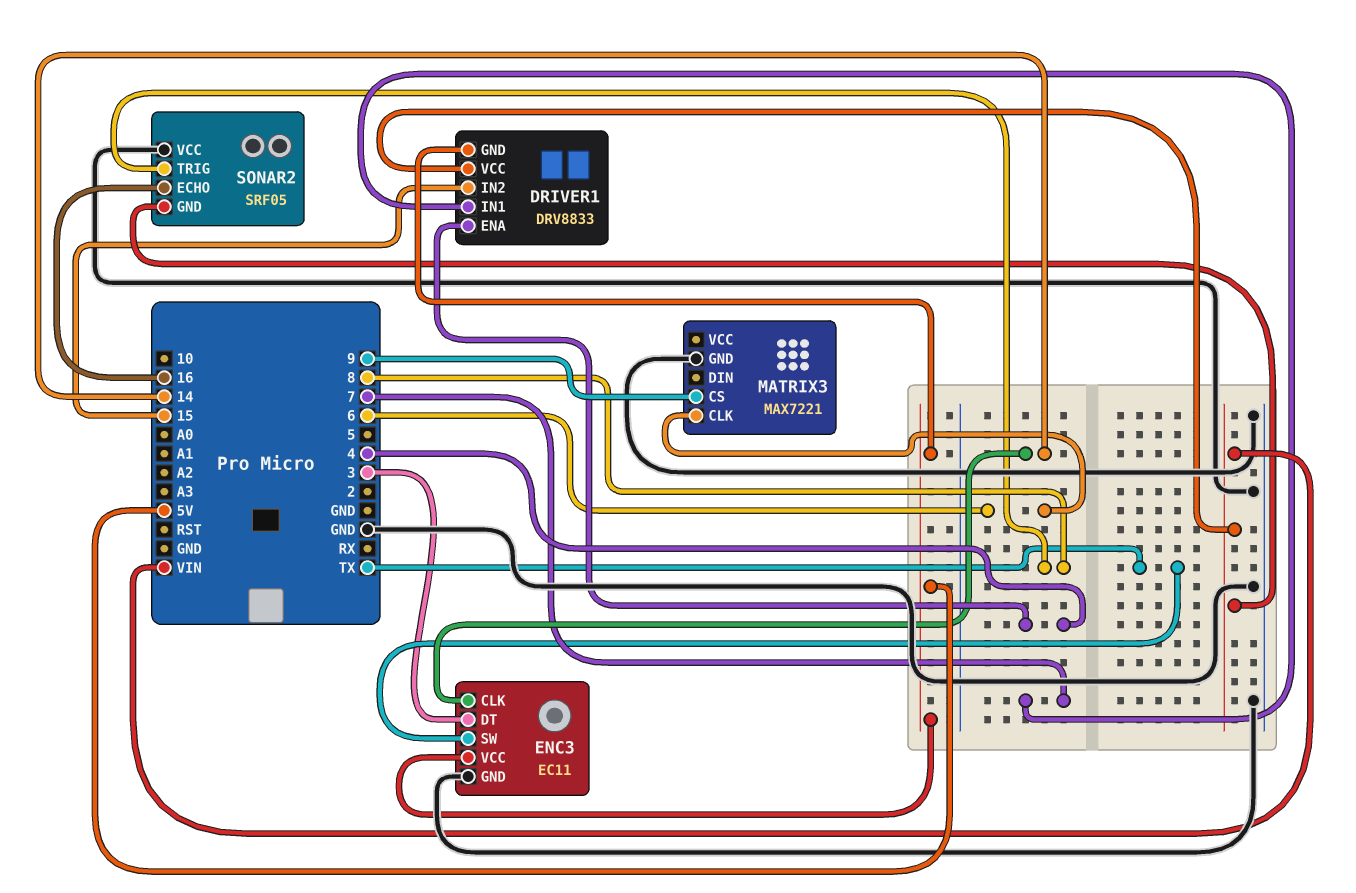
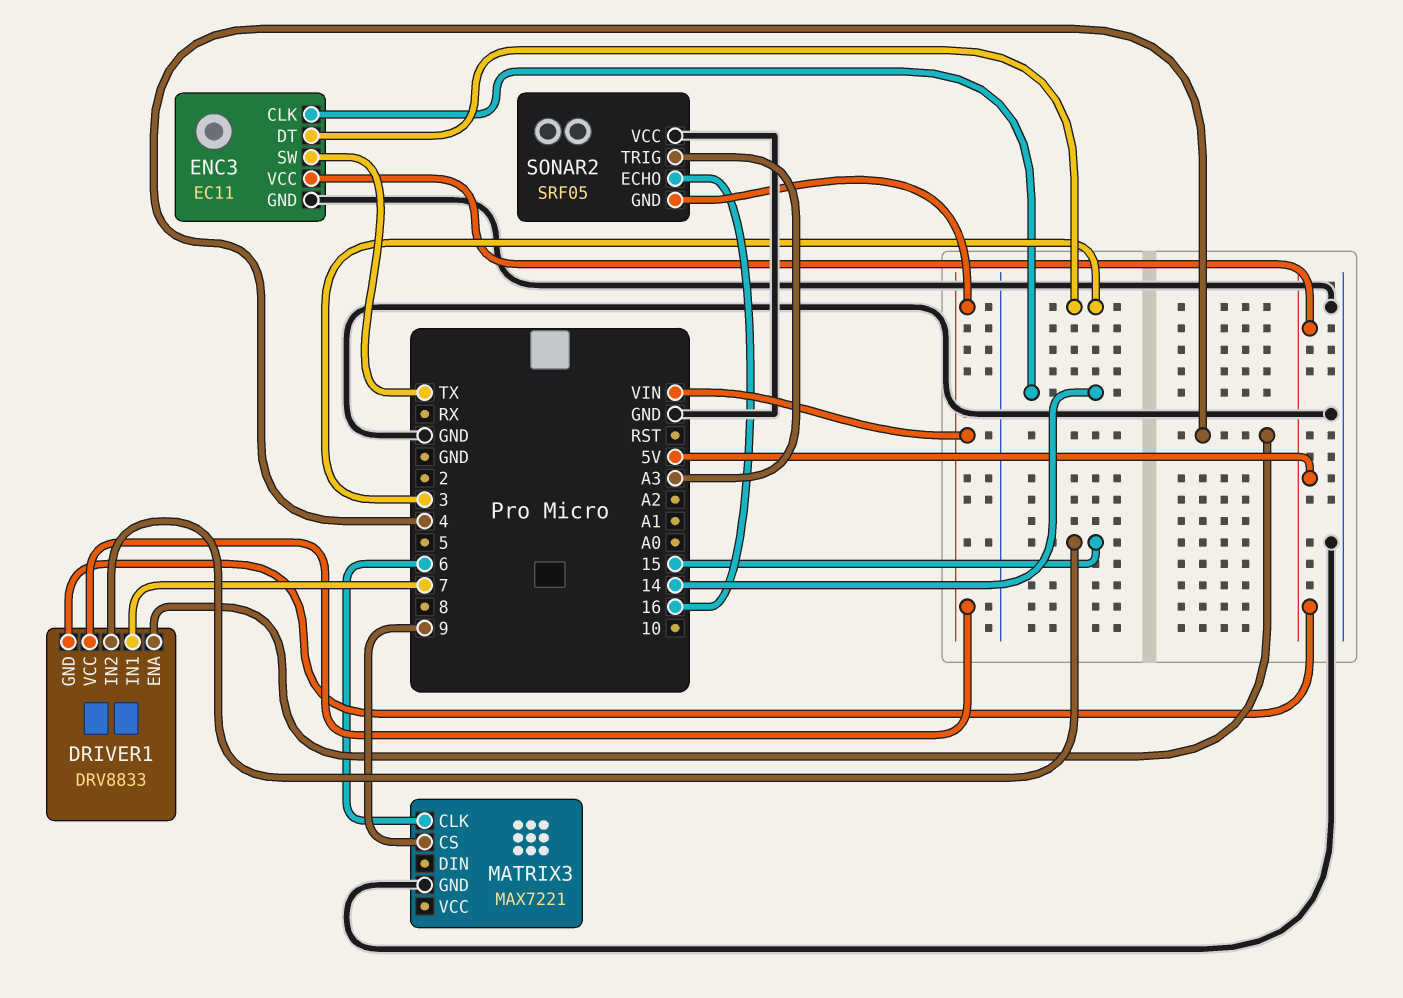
SONAR2 pin TRIG: 8 -> A3

